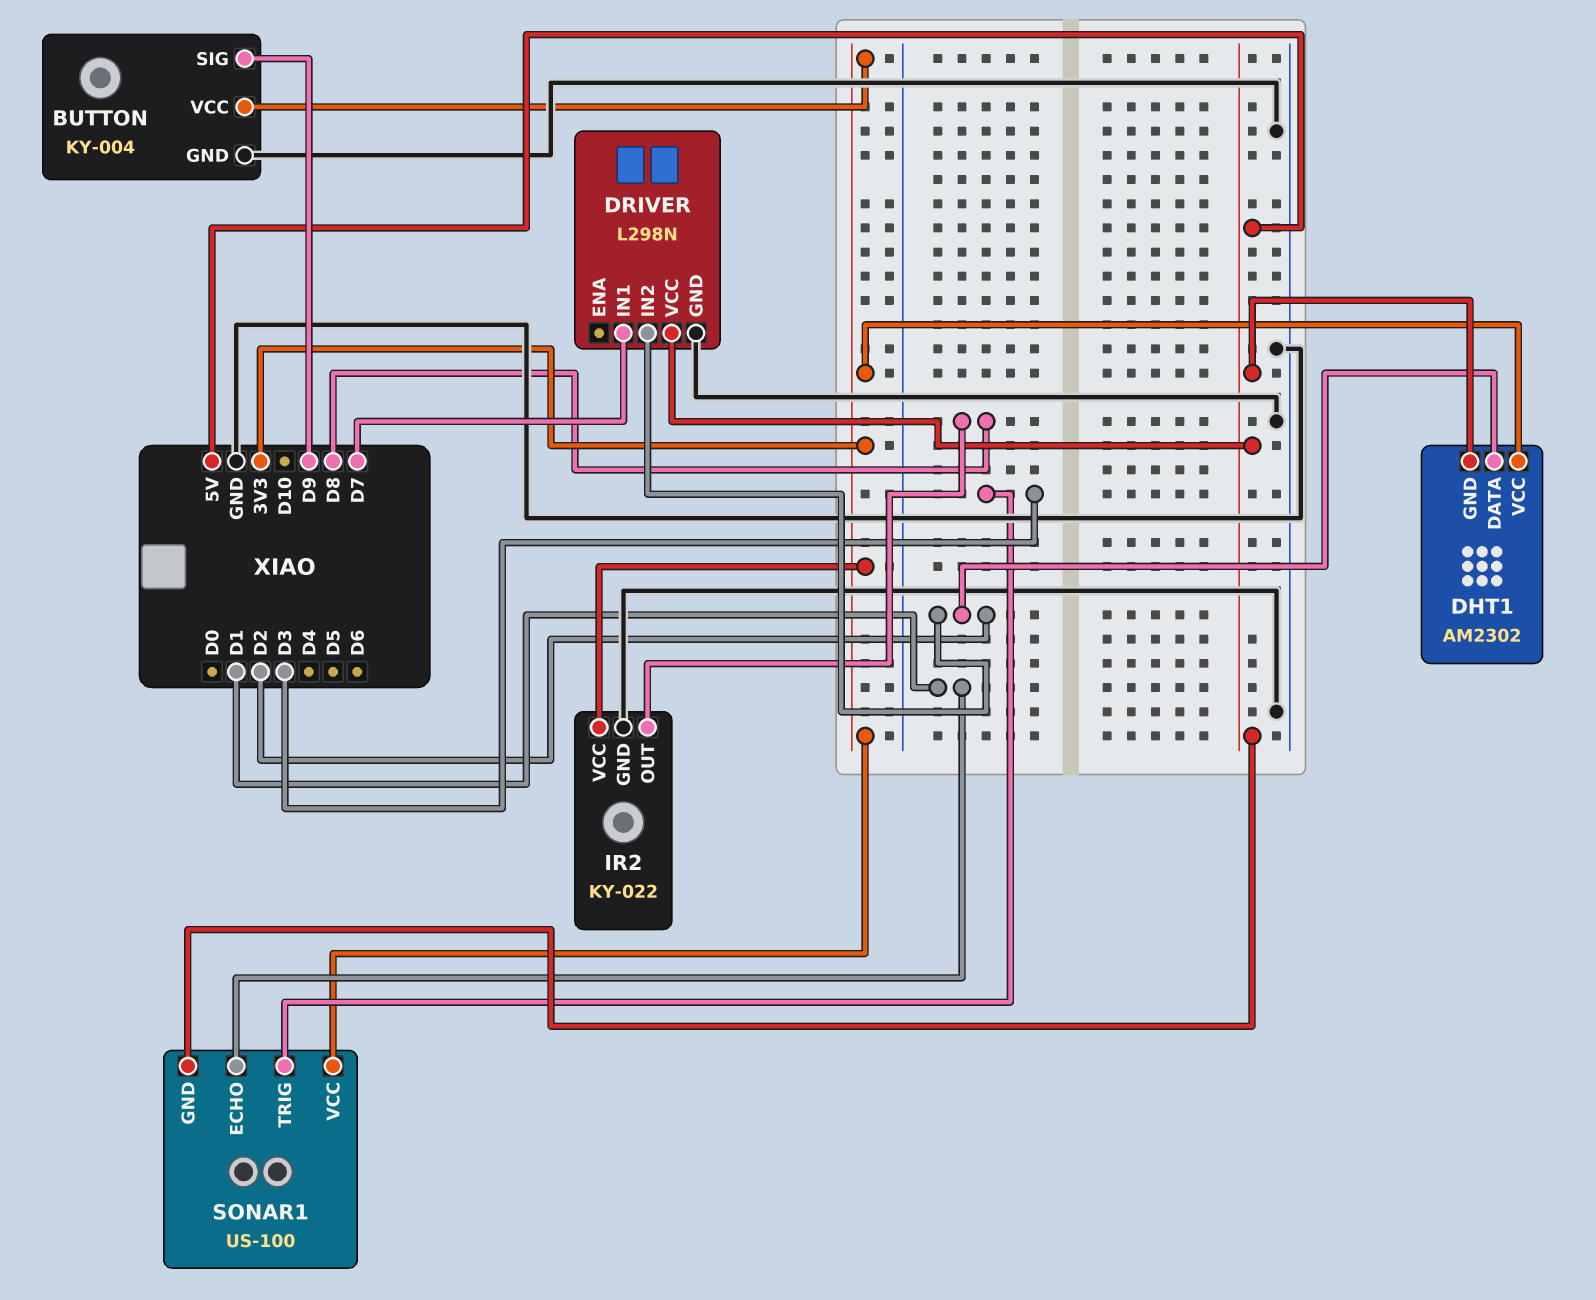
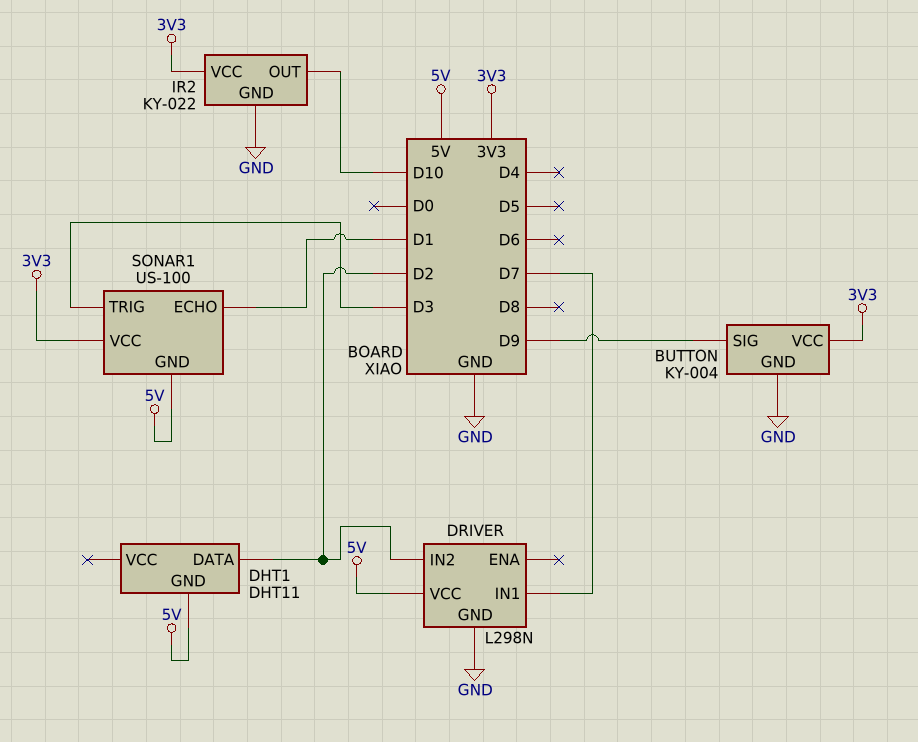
DHT1: AM2302 -> DHT11
DHT1 pin VCC: 3V3 -> none
IR2 pin OUT: D8 -> D10

